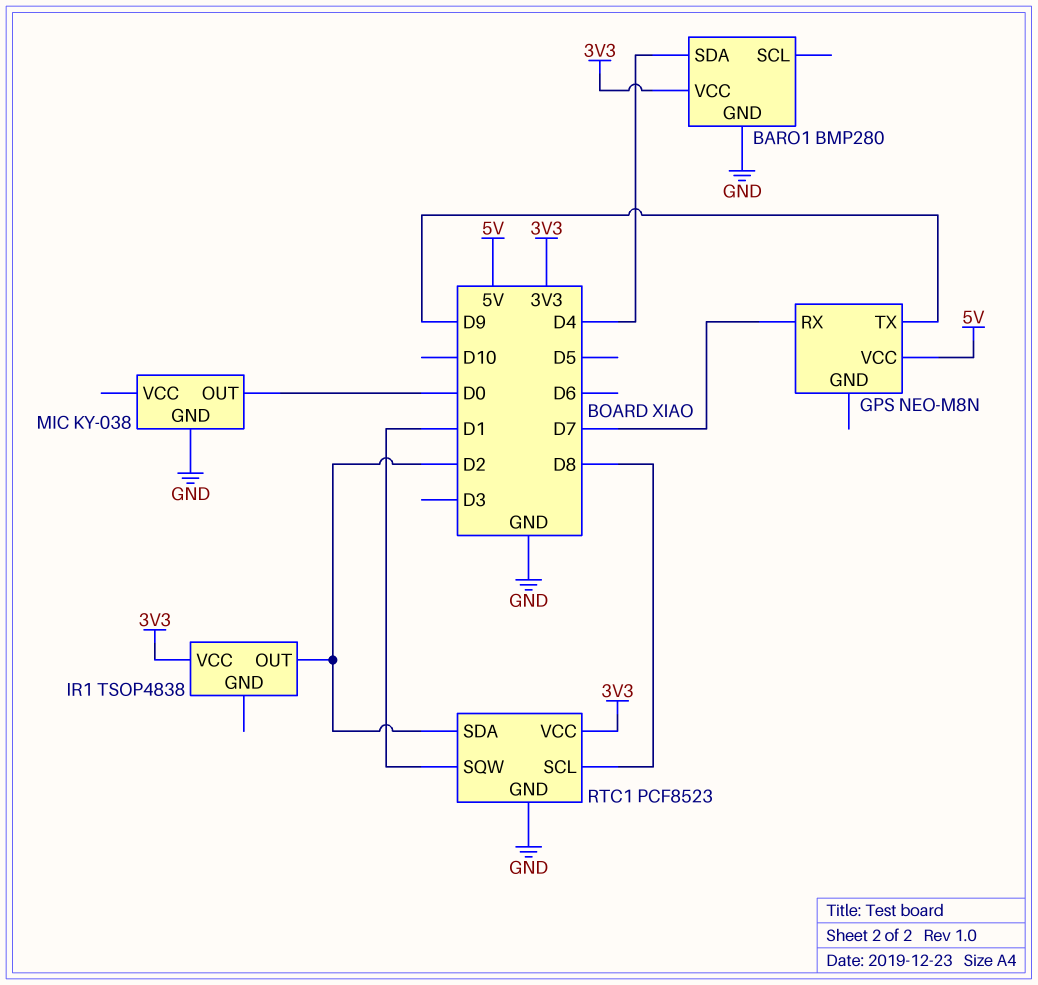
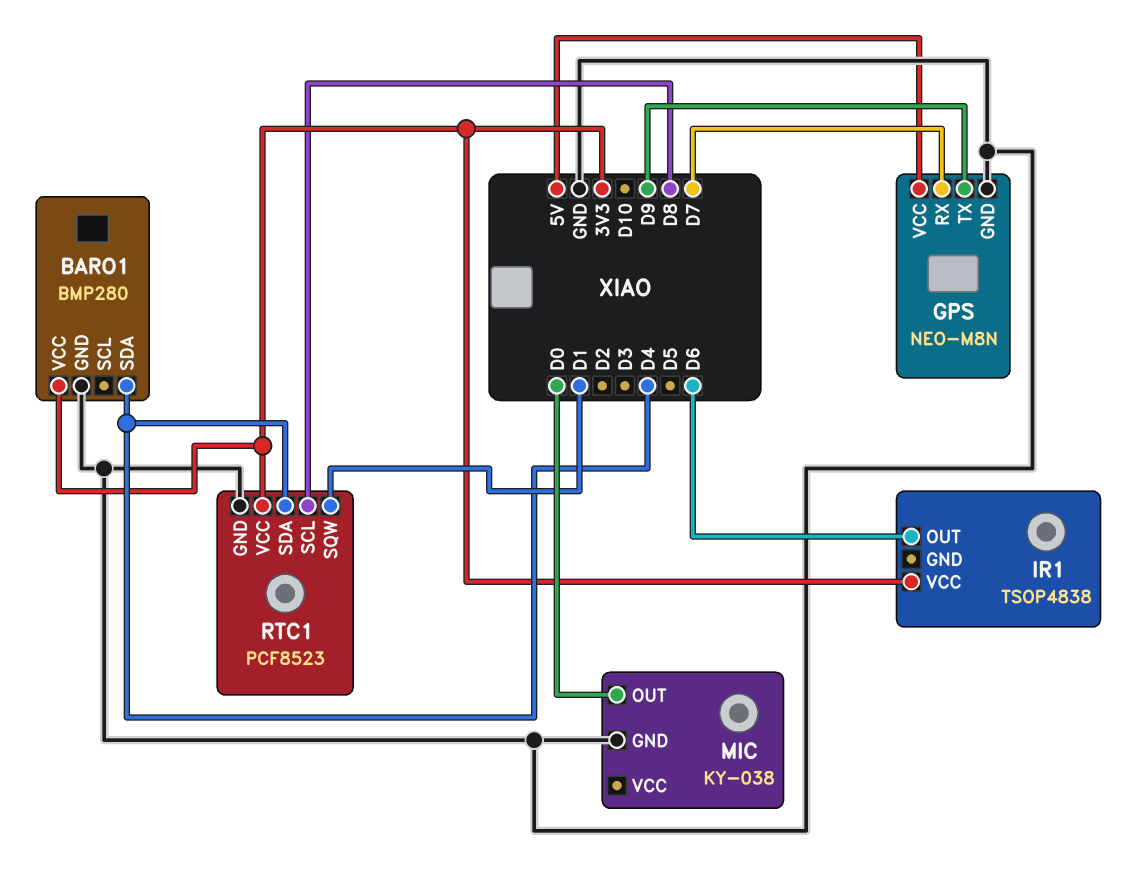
GPS pin GND: none -> GND
IR1 pin OUT: D2 -> D6
RTC1 pin SDA: D2 -> D4

